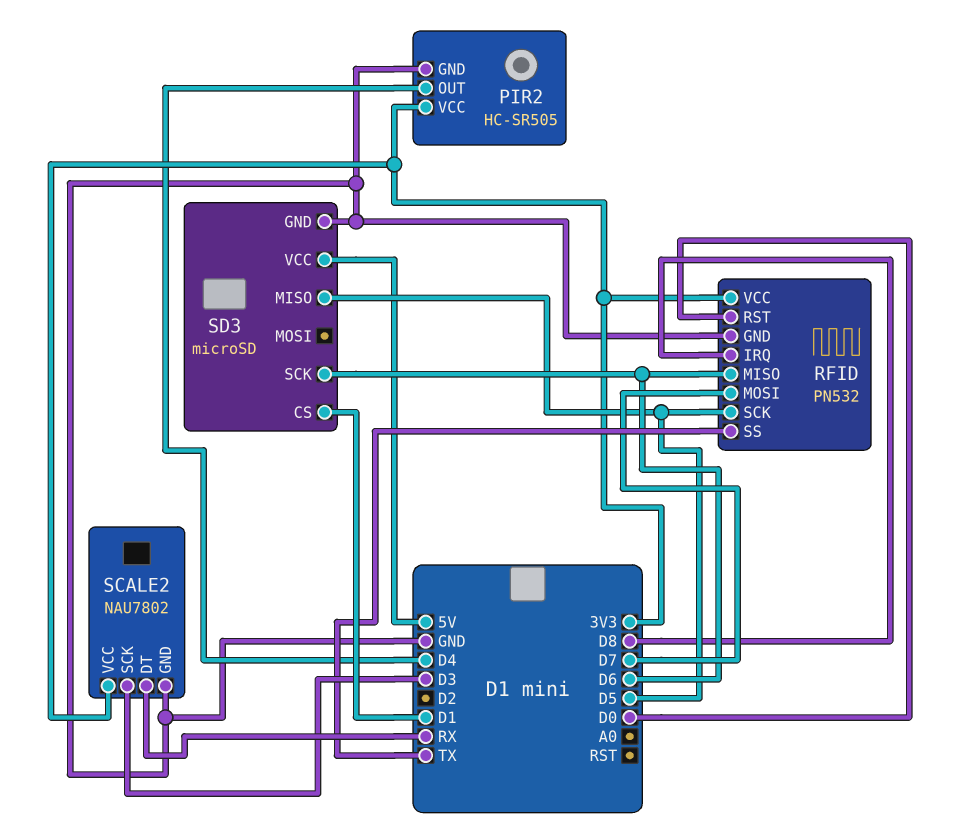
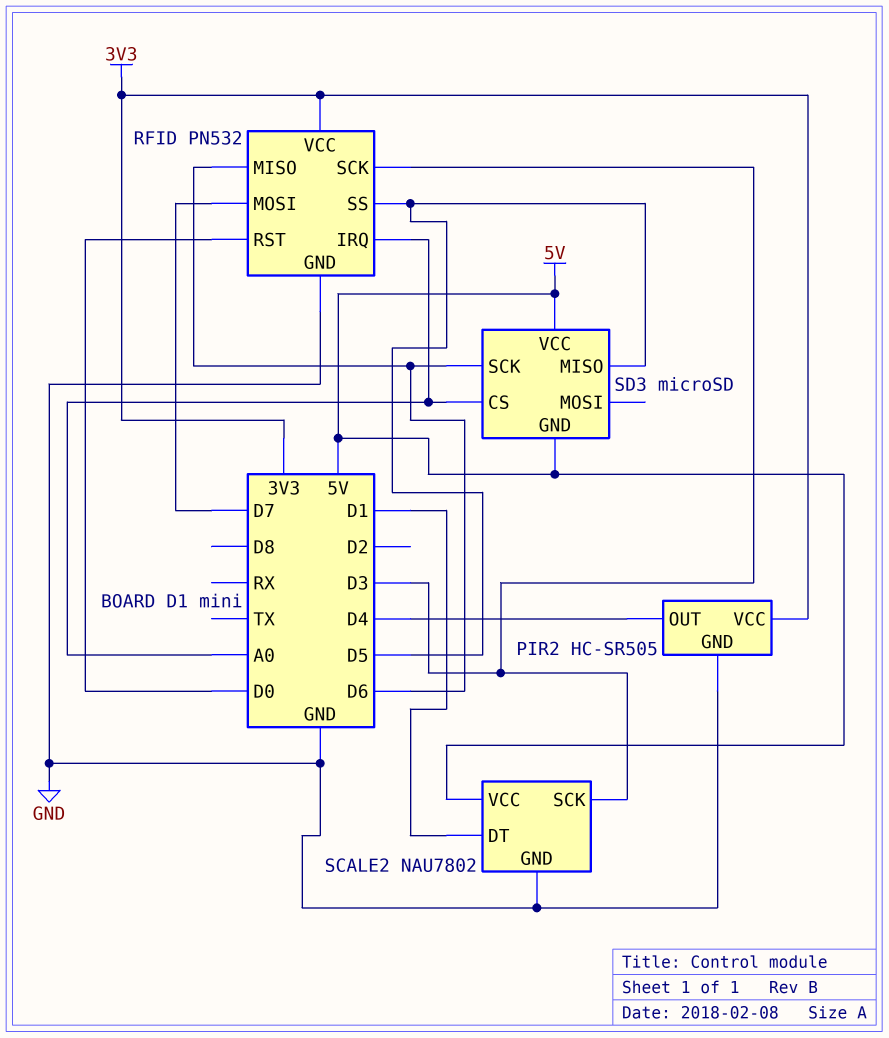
RFID pin IRQ: D8 -> A0
RFID pin SCK: D5 -> D3
RFID pin SS: TX -> D5
SCALE2 pin DT: RX -> D1
SCALE2 pin VCC: 3V3 -> 5V
SD3 pin CS: D1 -> A0
SD3 pin GND: GND -> 5V

